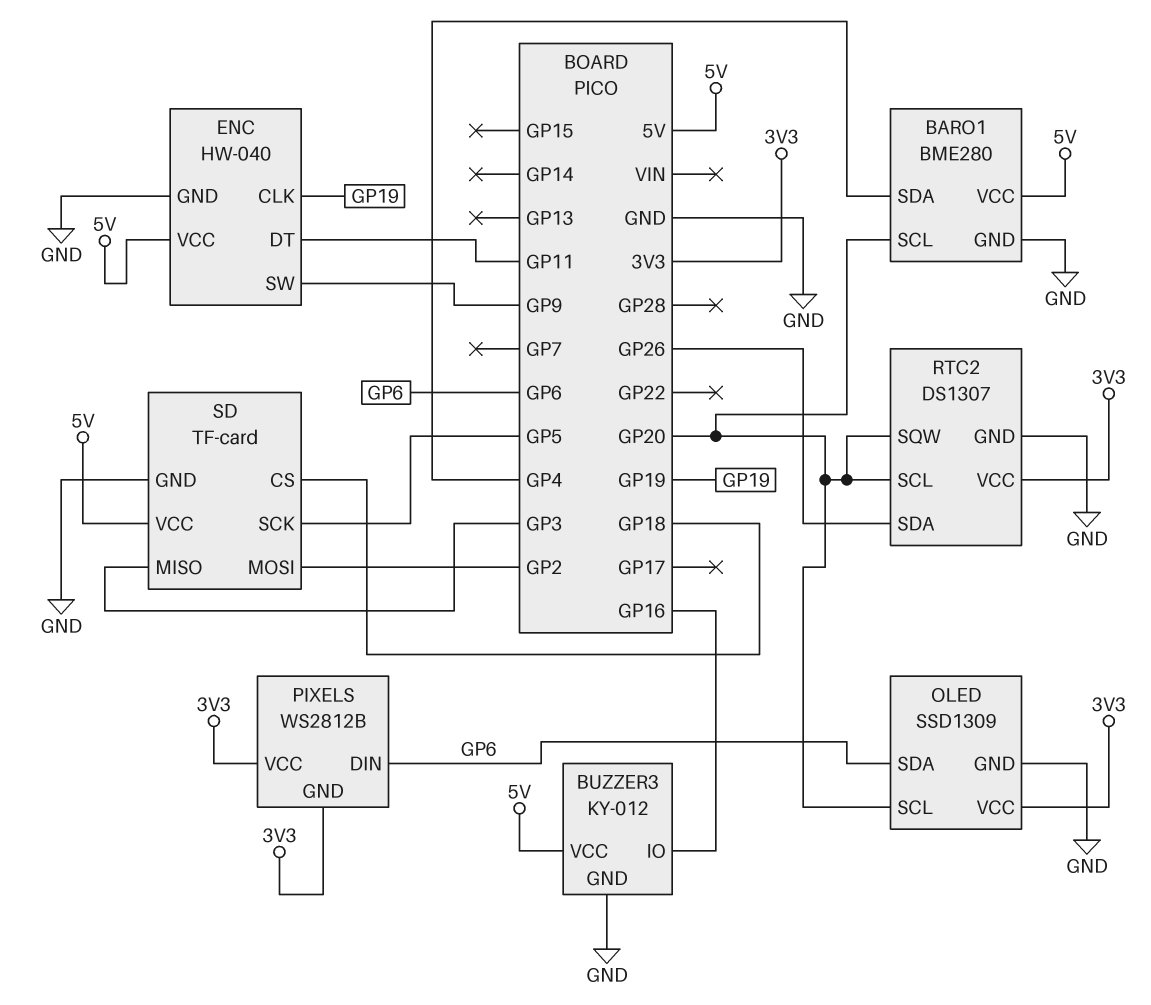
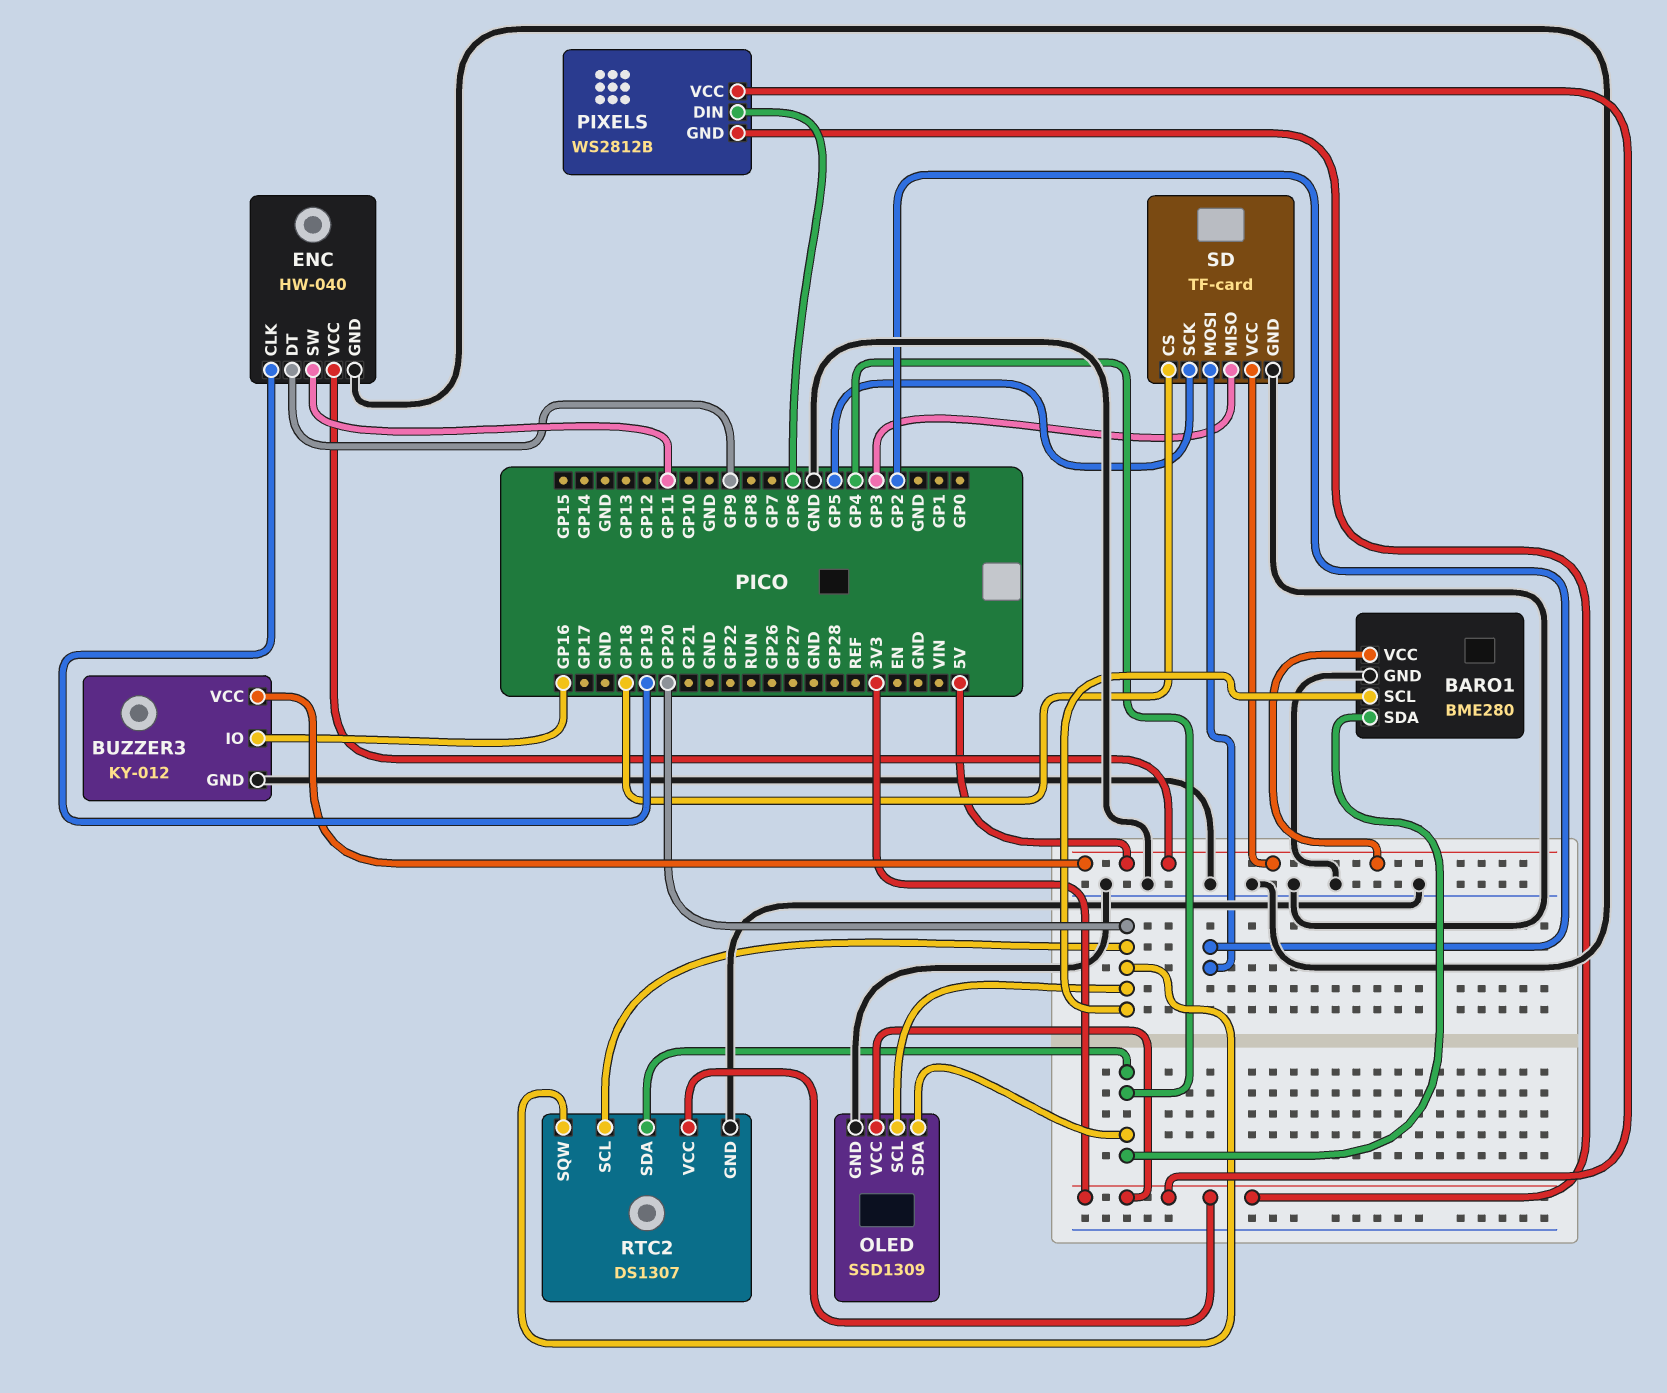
ENC pin DT: GP11 -> GP9
ENC pin SW: GP9 -> GP11
OLED pin SDA: GP6 -> GP4
RTC2 pin SDA: GP26 -> GP4

